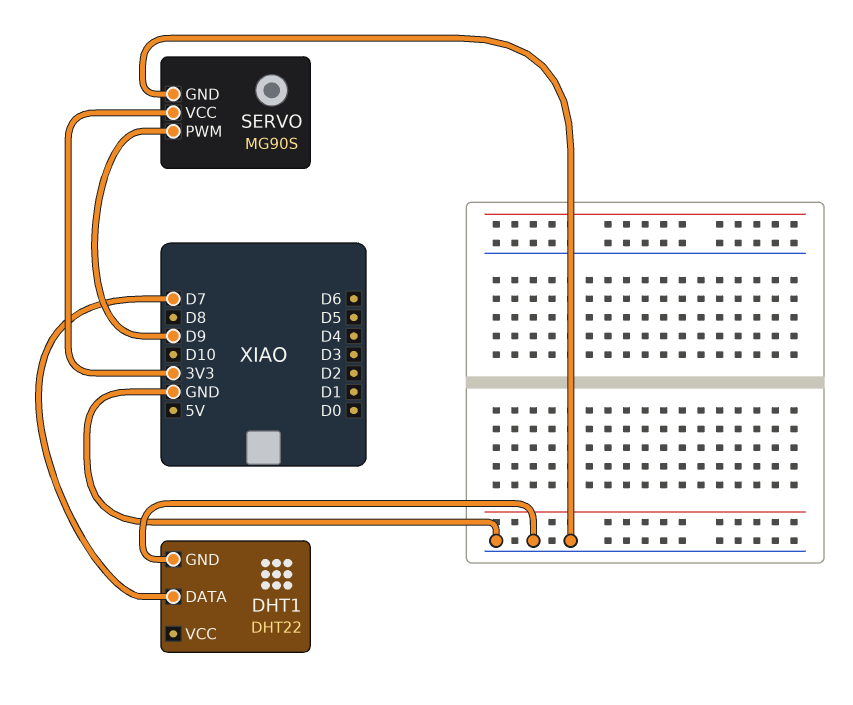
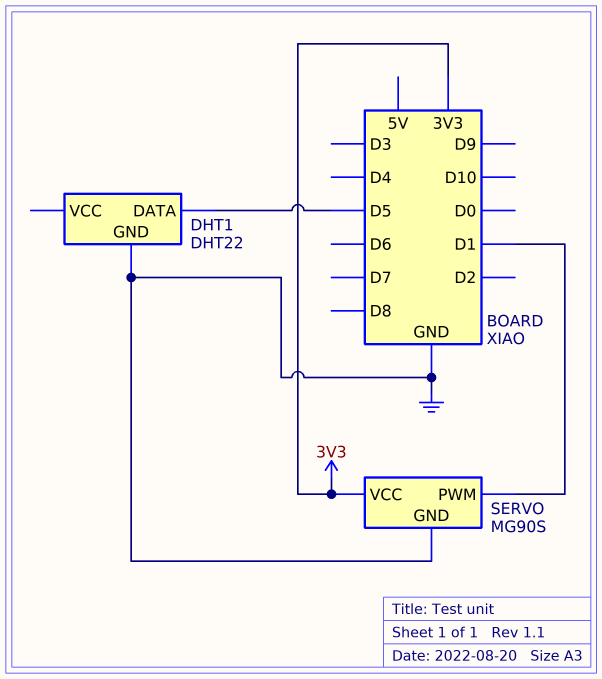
DHT1 pin DATA: D7 -> D5
SERVO pin PWM: D9 -> D1

